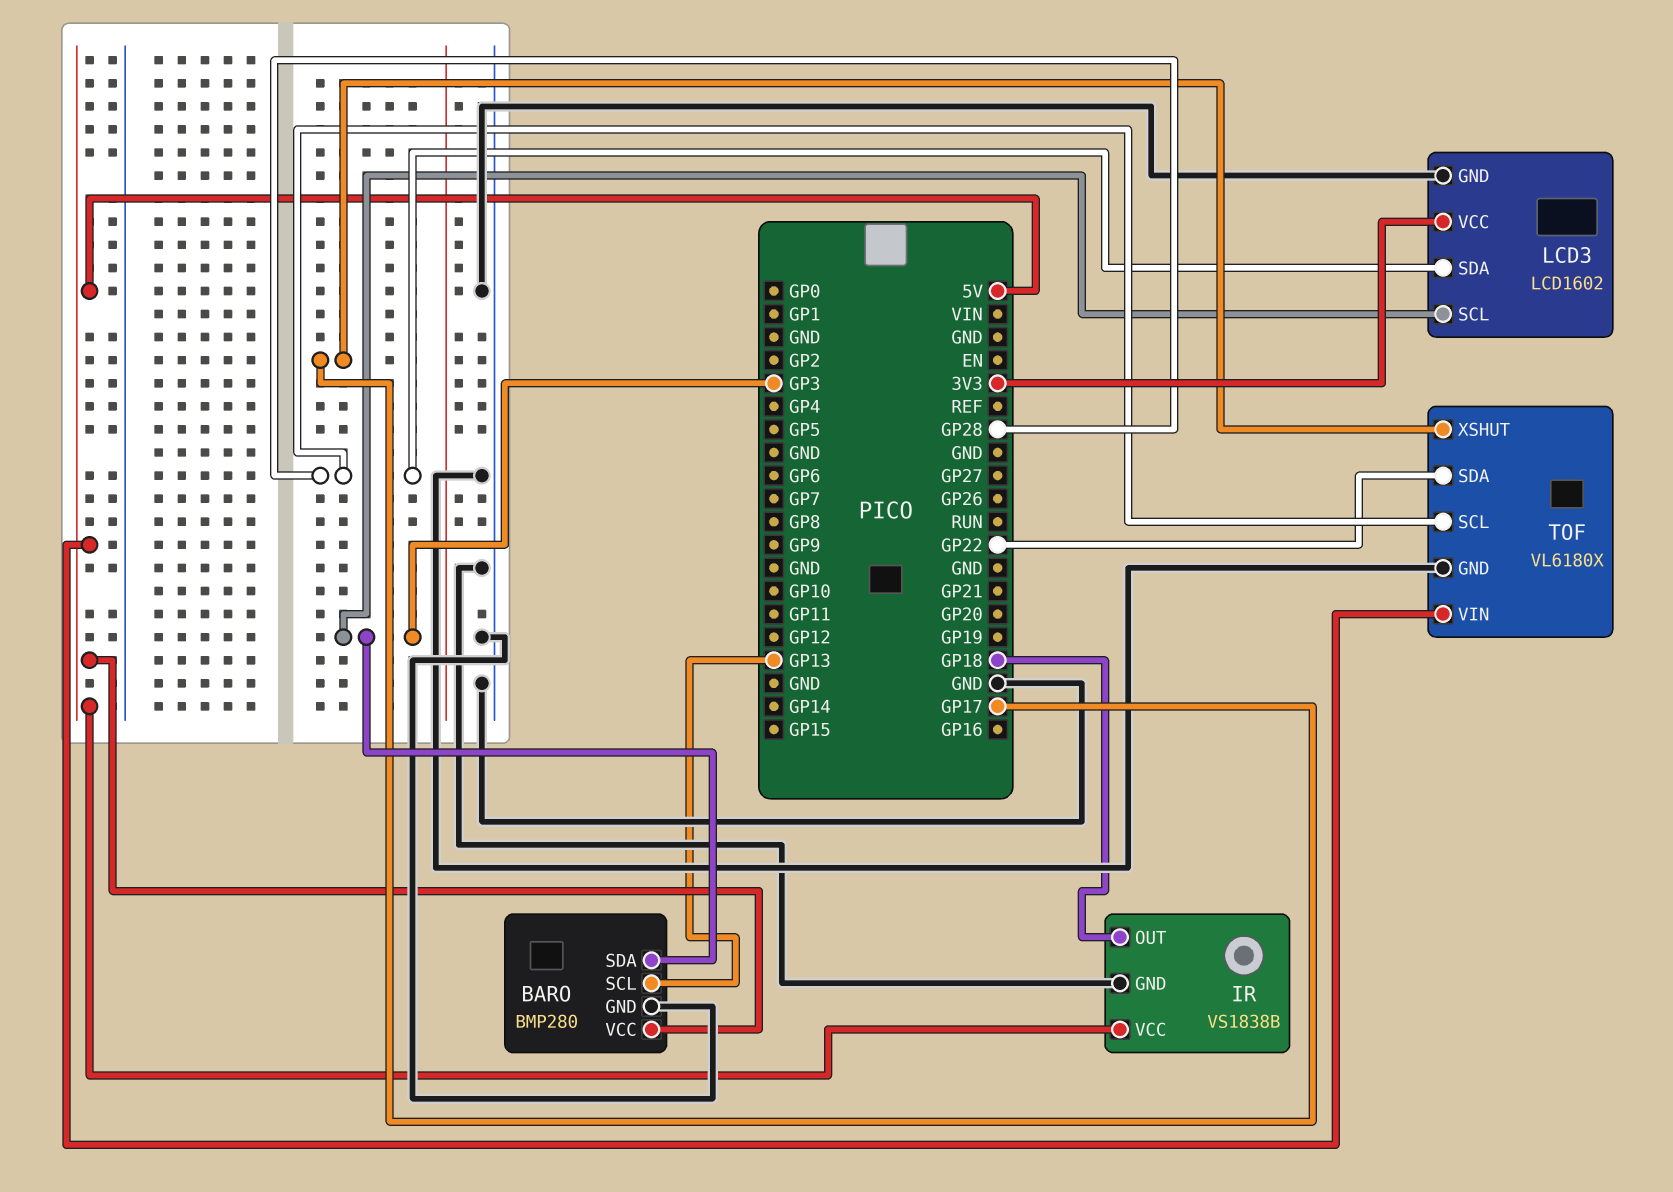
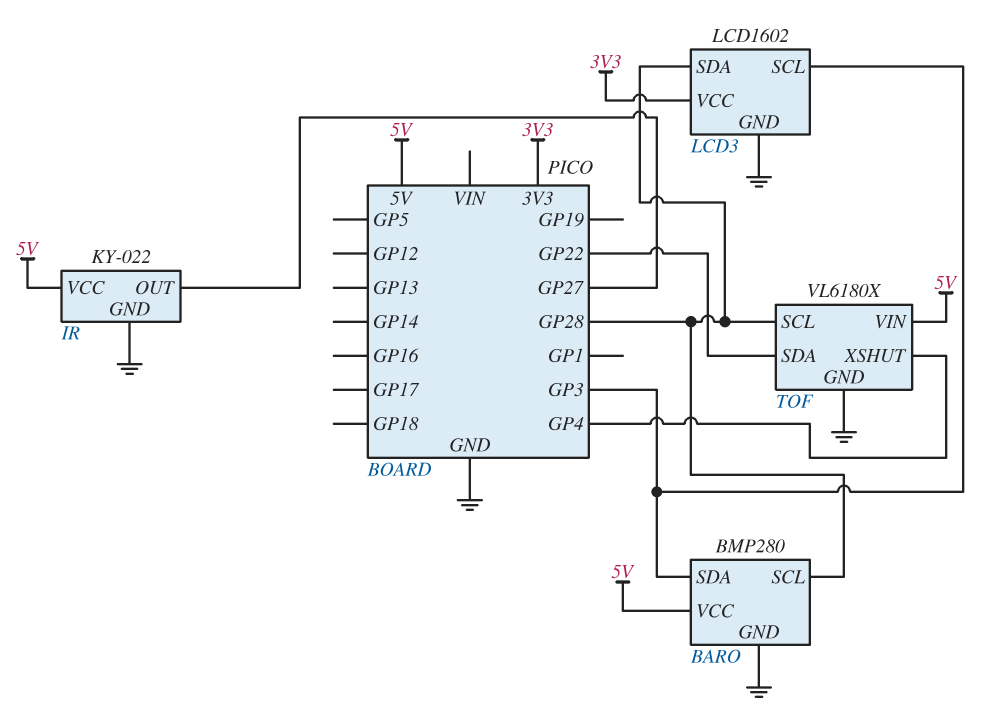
BARO pin SCL: GP13 -> GP28
IR: VS1838B -> KY-022
IR pin OUT: GP18 -> GP27
TOF pin XSHUT: GP17 -> GP4

